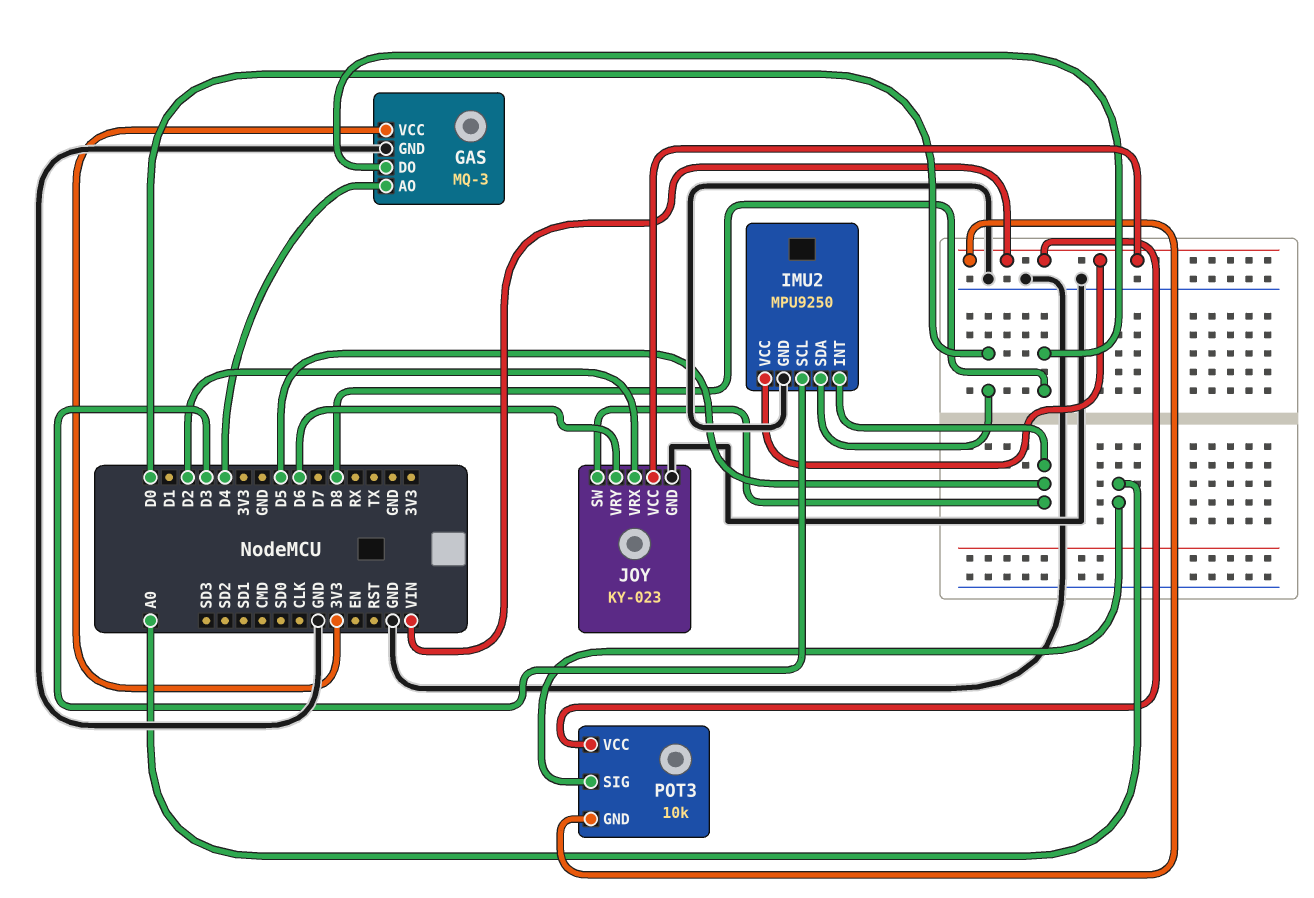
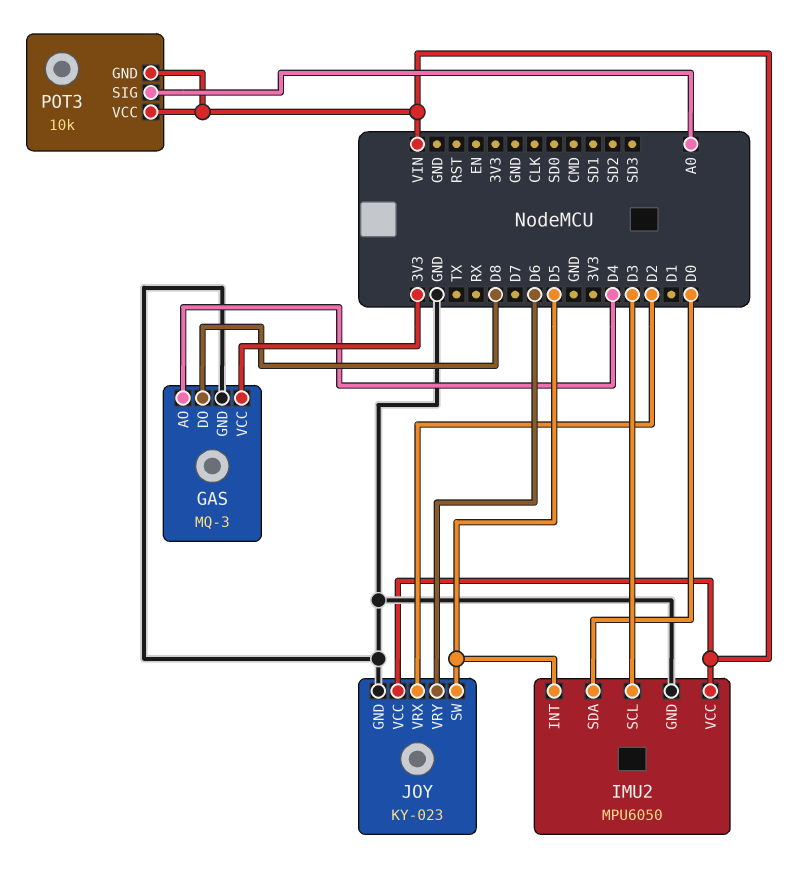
IMU2: MPU9250 -> MPU6050

